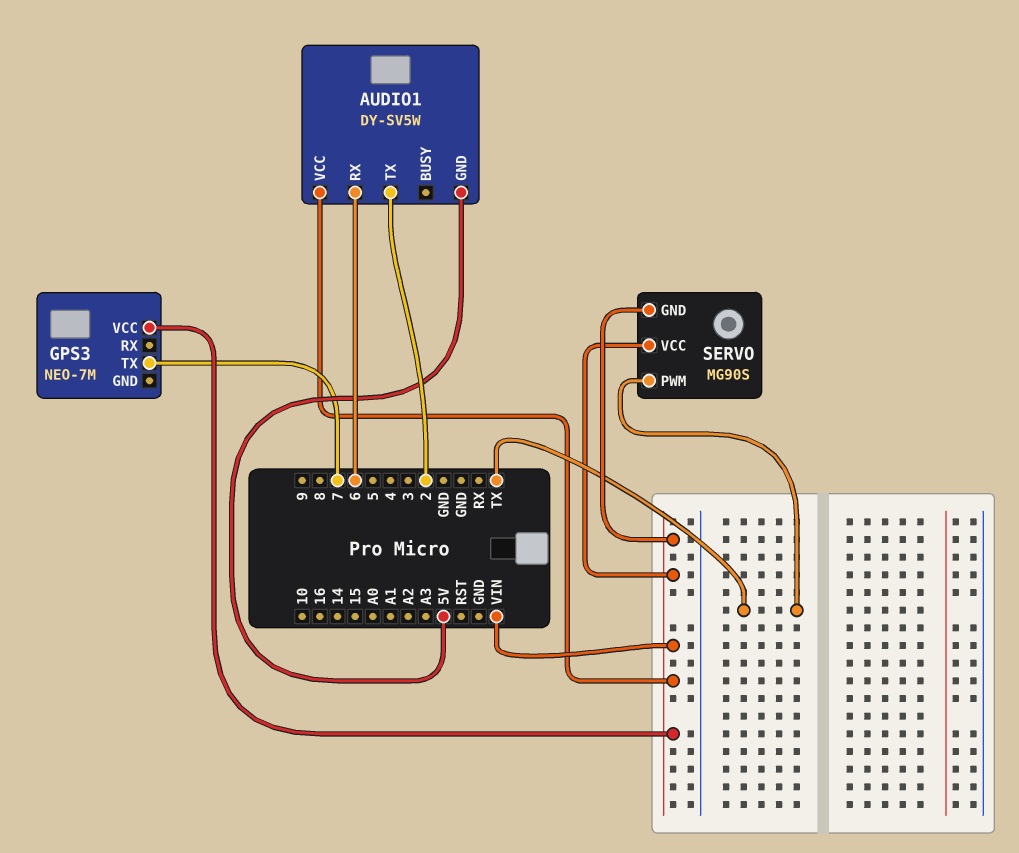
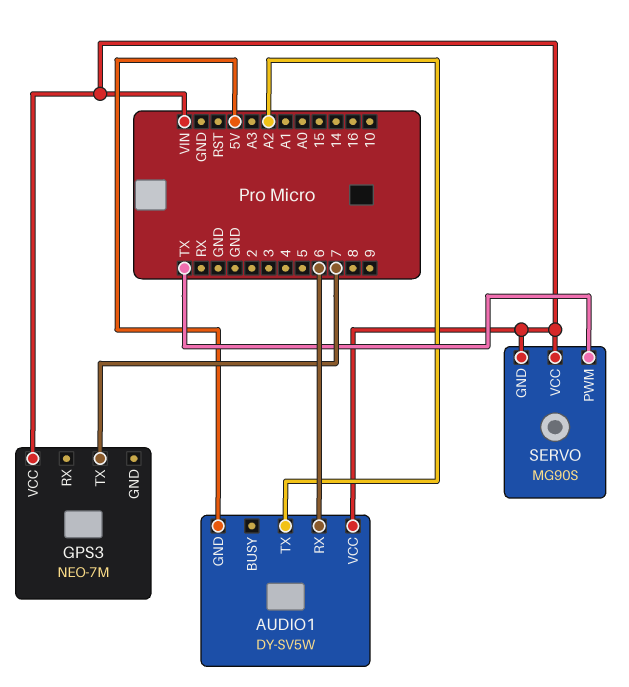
AUDIO1 pin TX: 2 -> A2

